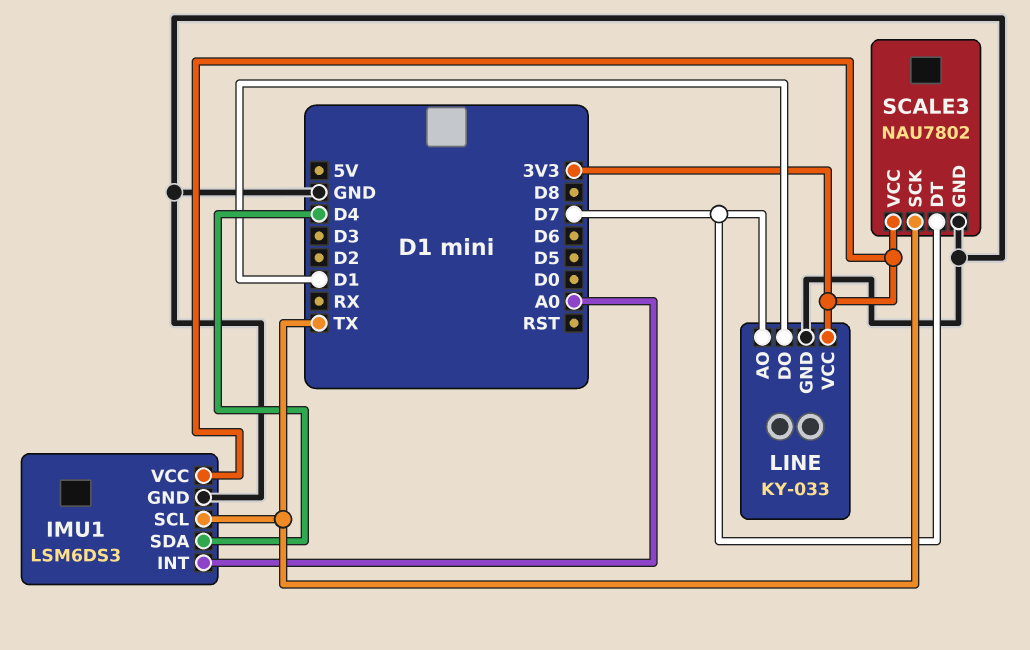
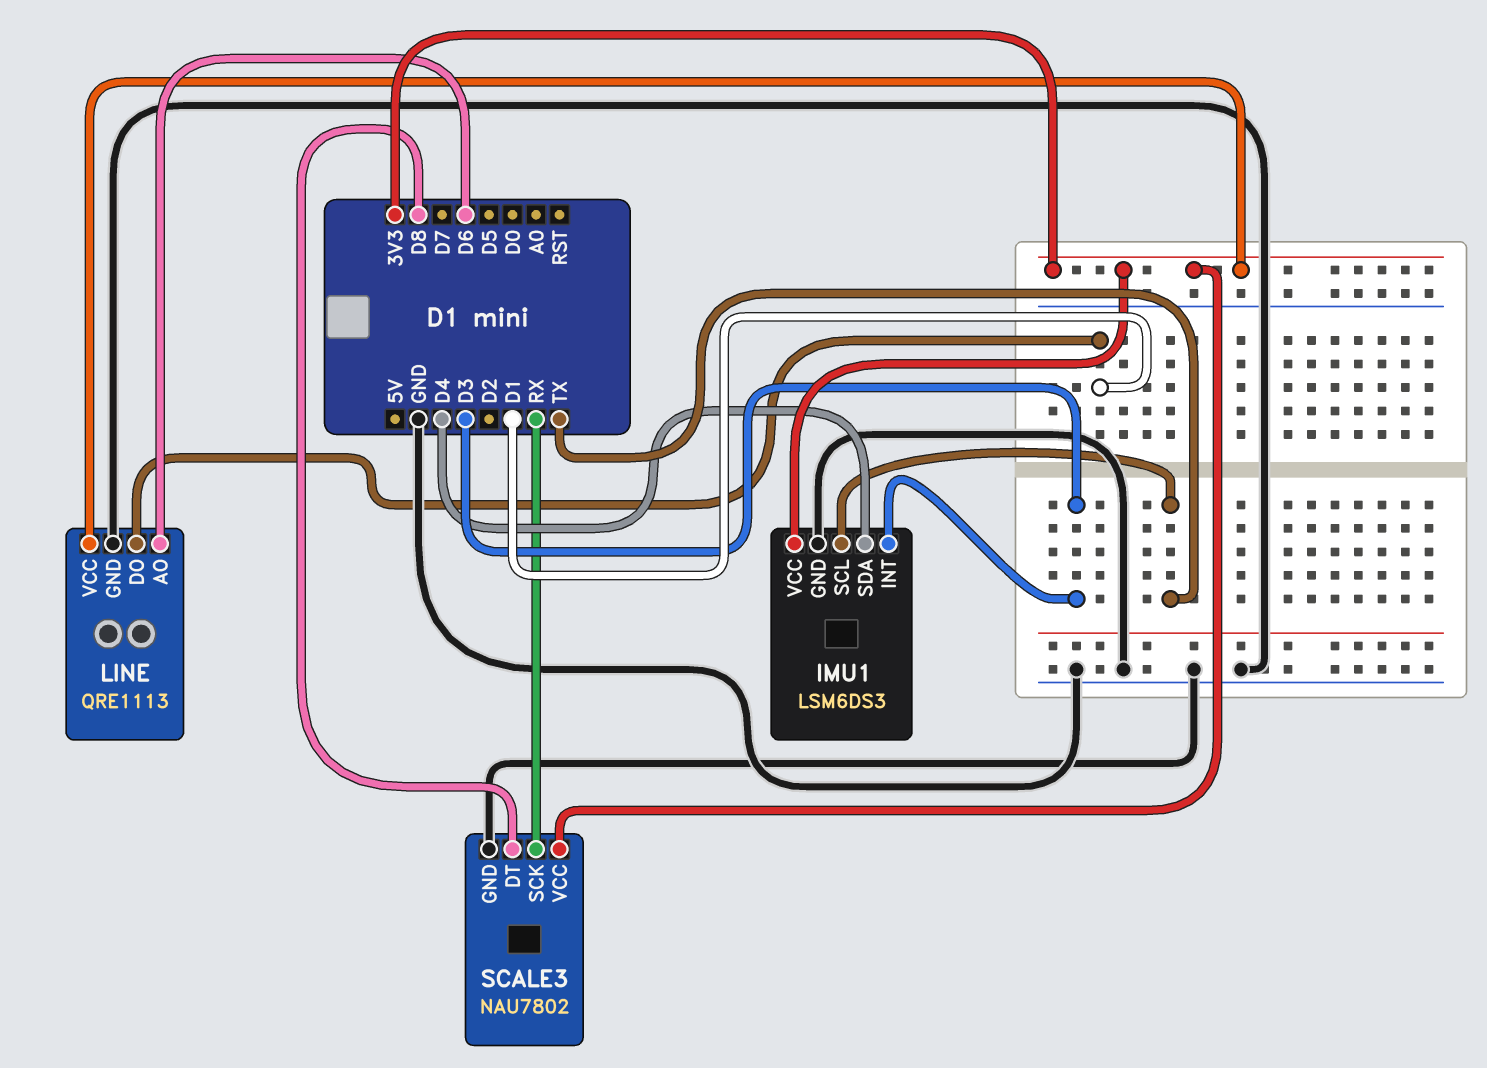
IMU1 pin INT: A0 -> D3
LINE: KY-033 -> QRE1113
LINE pin AO: D7 -> D6
SCALE3 pin DT: D7 -> D8
SCALE3 pin SCK: TX -> RX

